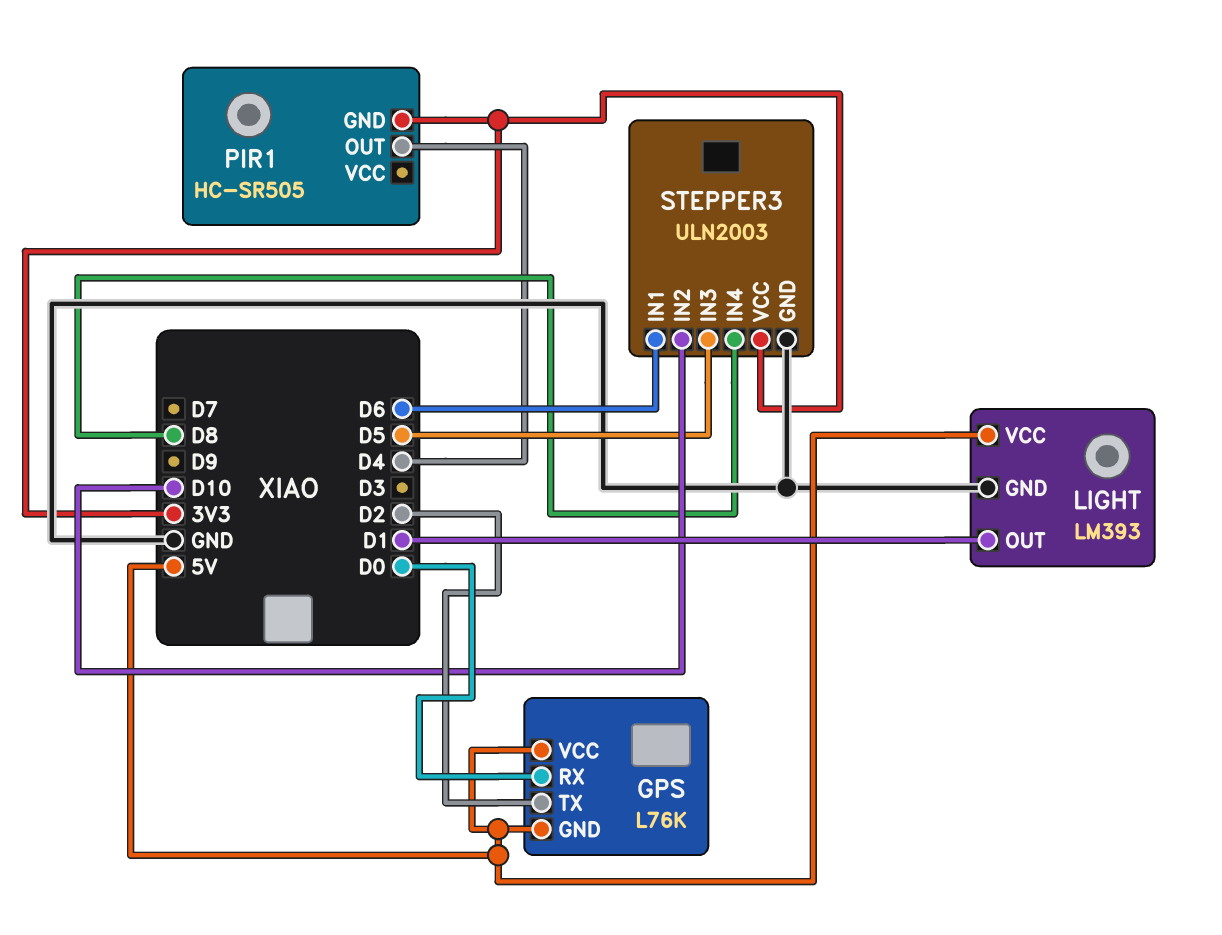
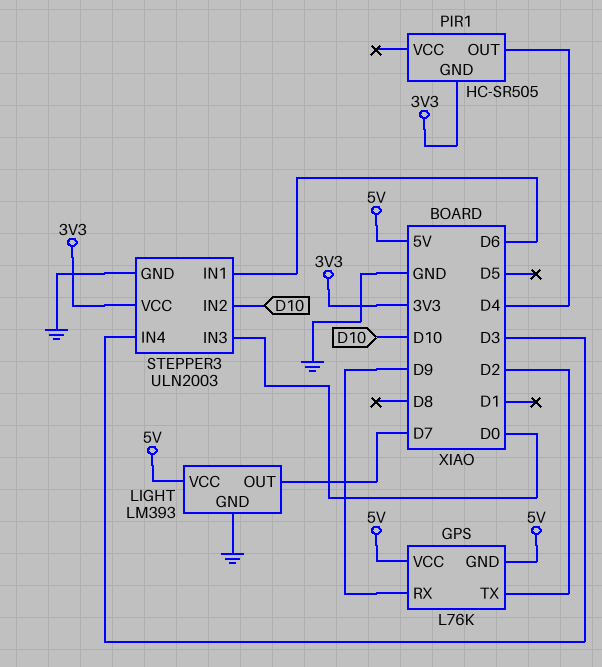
GPS pin RX: D0 -> D9
LIGHT pin OUT: D1 -> D7
STEPPER3 pin IN3: D5 -> D0
STEPPER3 pin IN4: D8 -> D3

